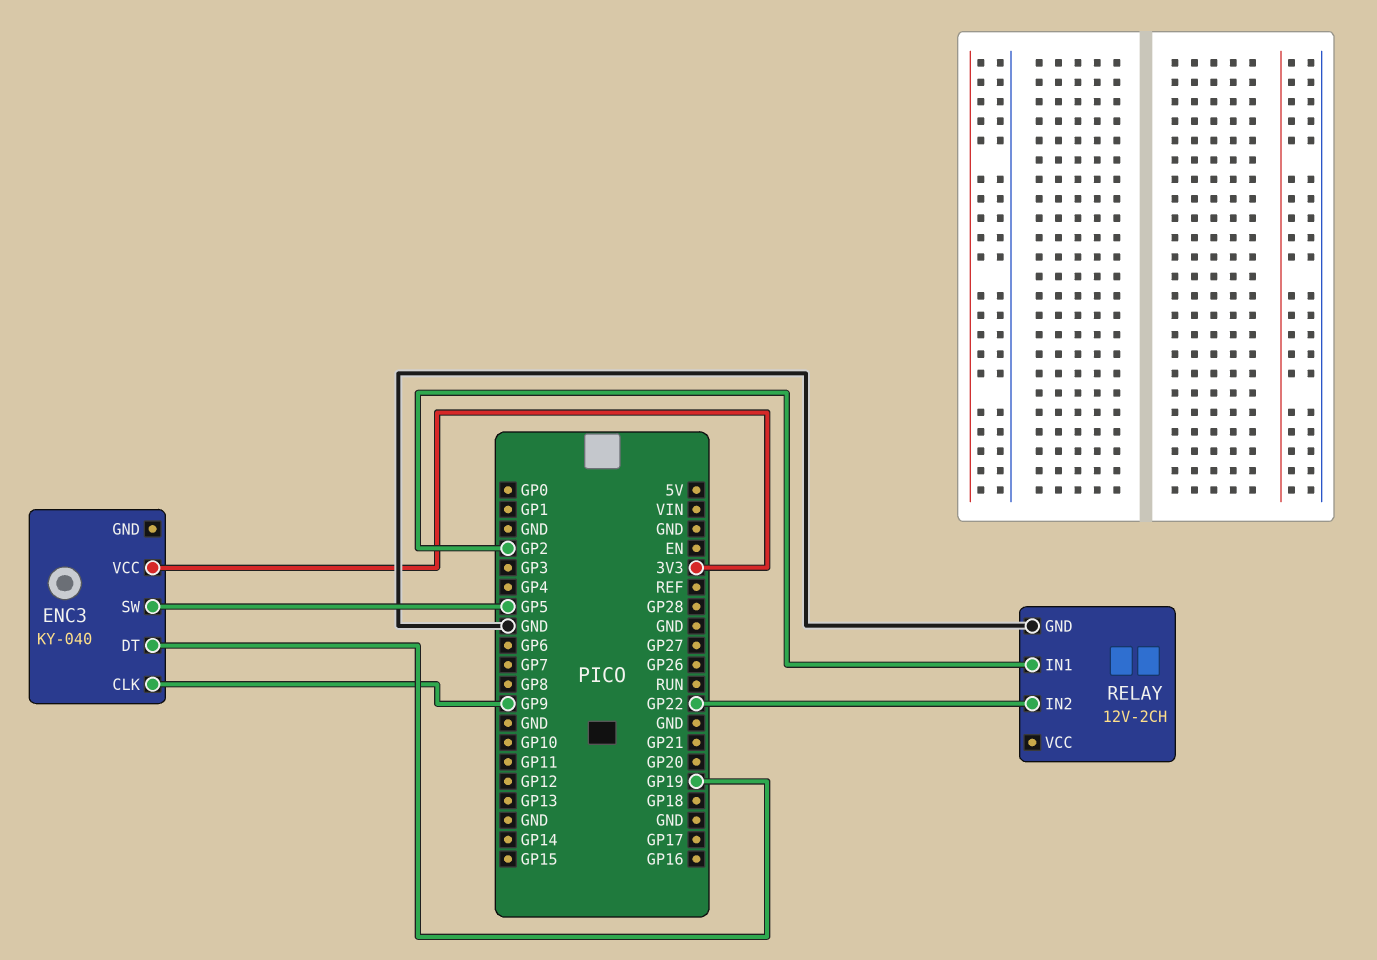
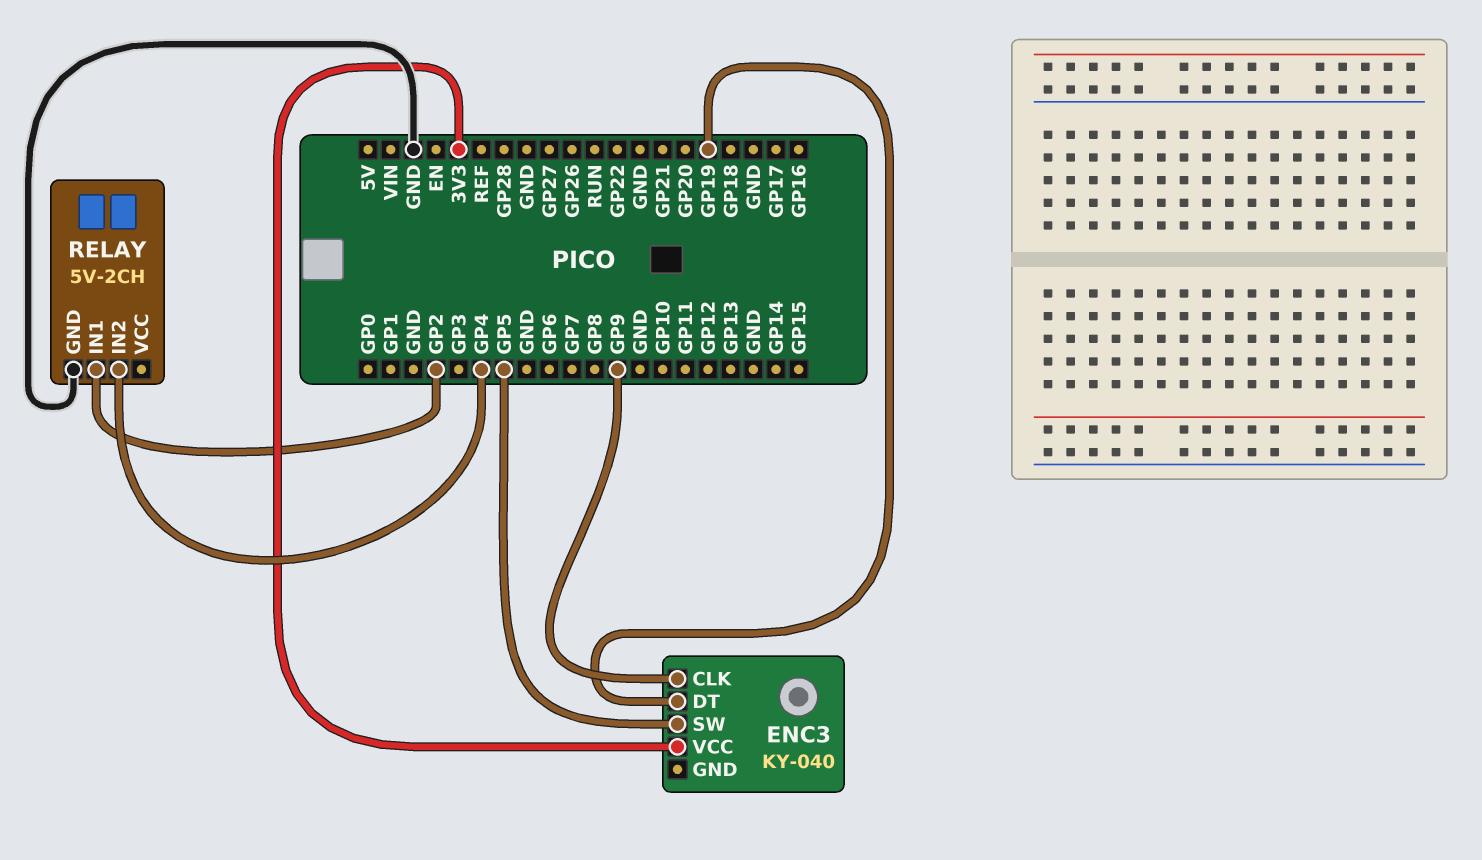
RELAY: 12V-2CH -> 5V-2CH
RELAY pin IN2: GP22 -> GP4

